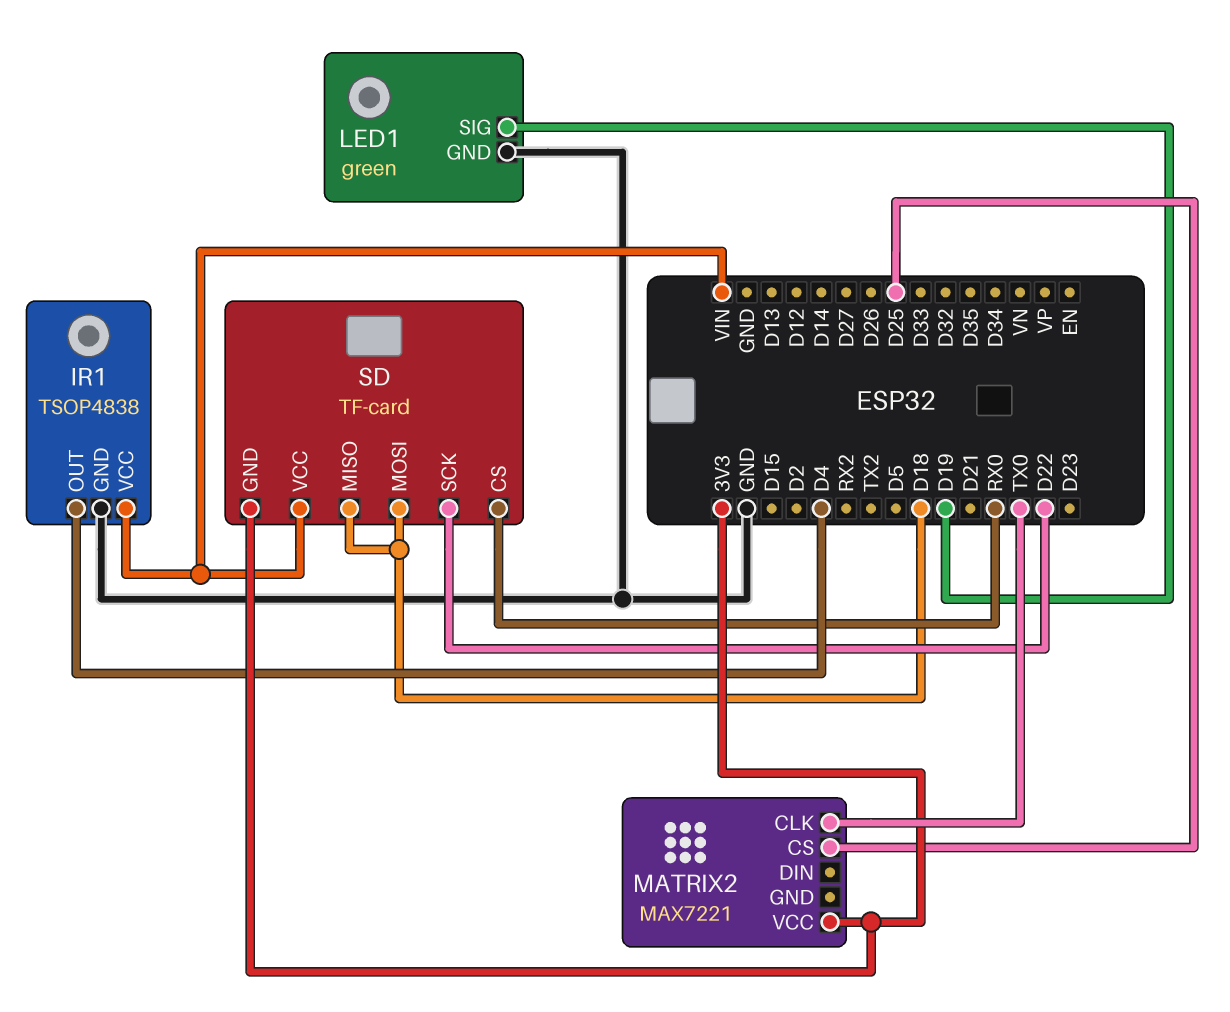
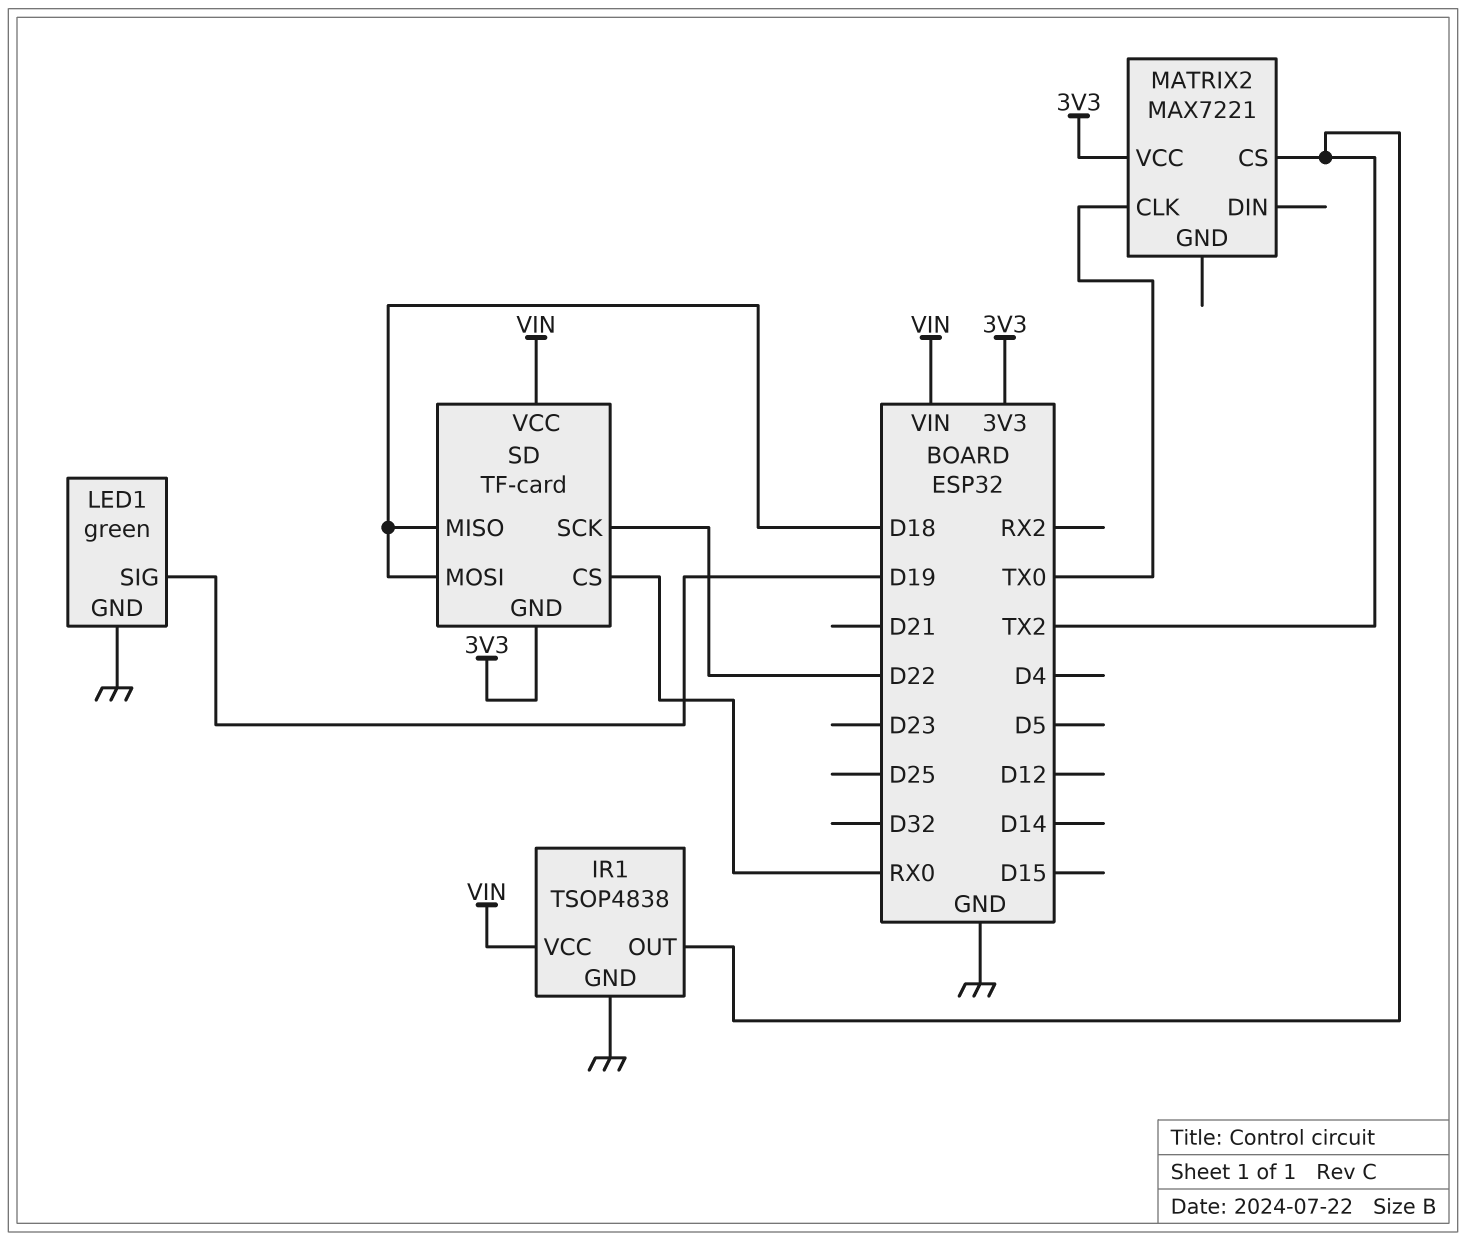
IR1 pin OUT: D4 -> TX2
MATRIX2 pin CS: D25 -> TX2

